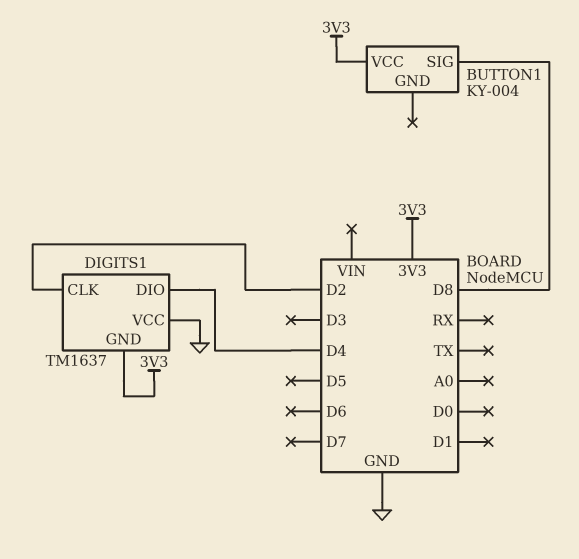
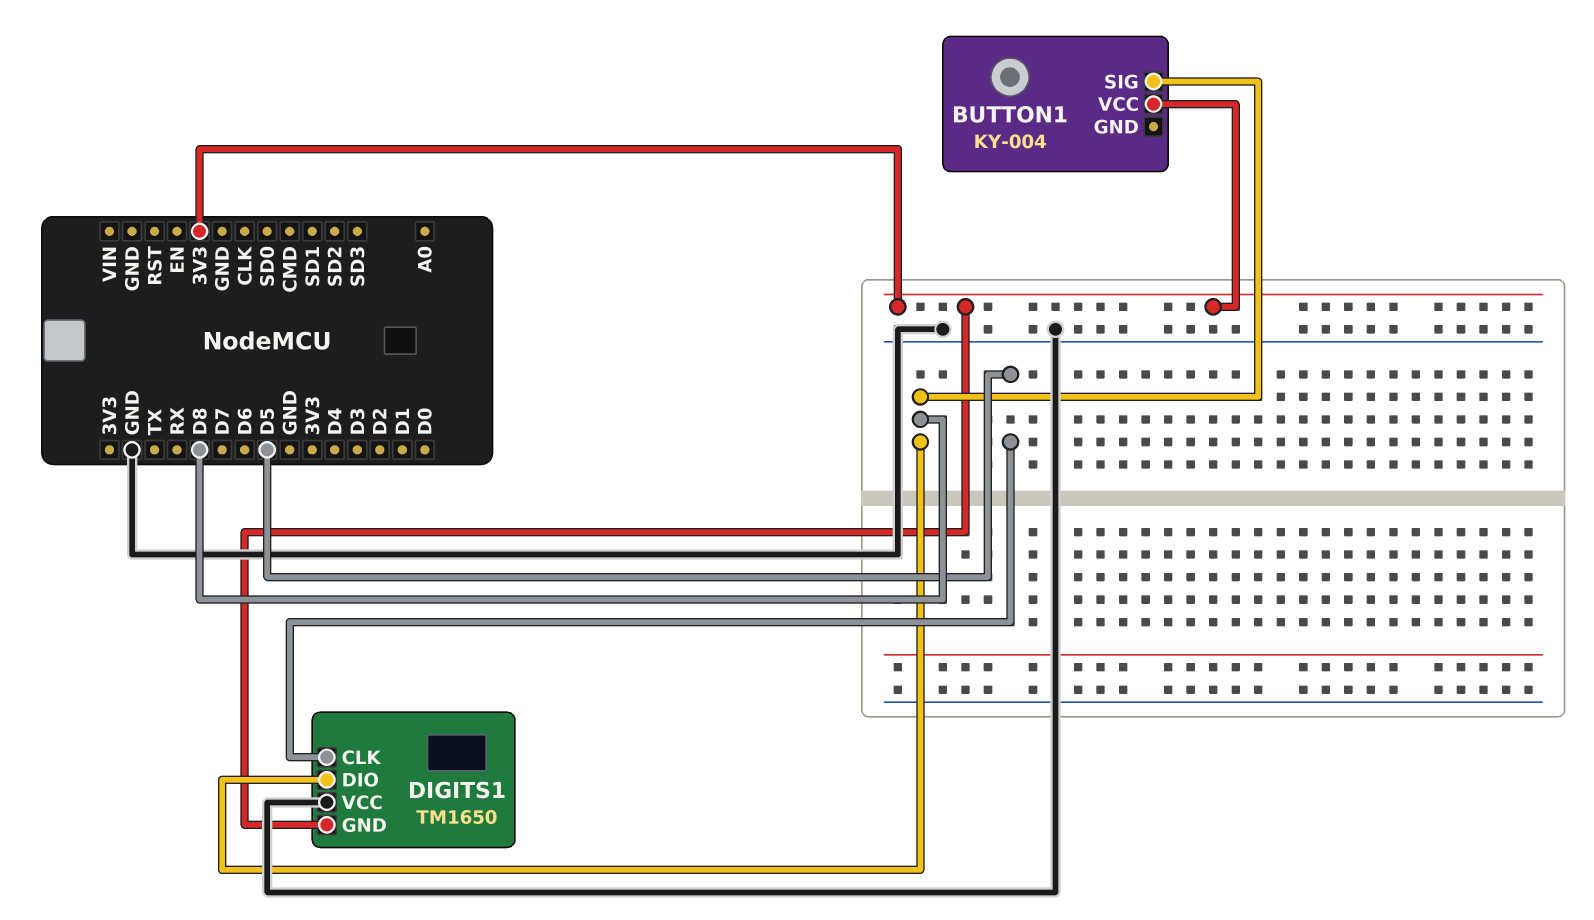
DIGITS1: TM1637 -> TM1650
DIGITS1 pin CLK: D2 -> D5
DIGITS1 pin DIO: D4 -> D8

